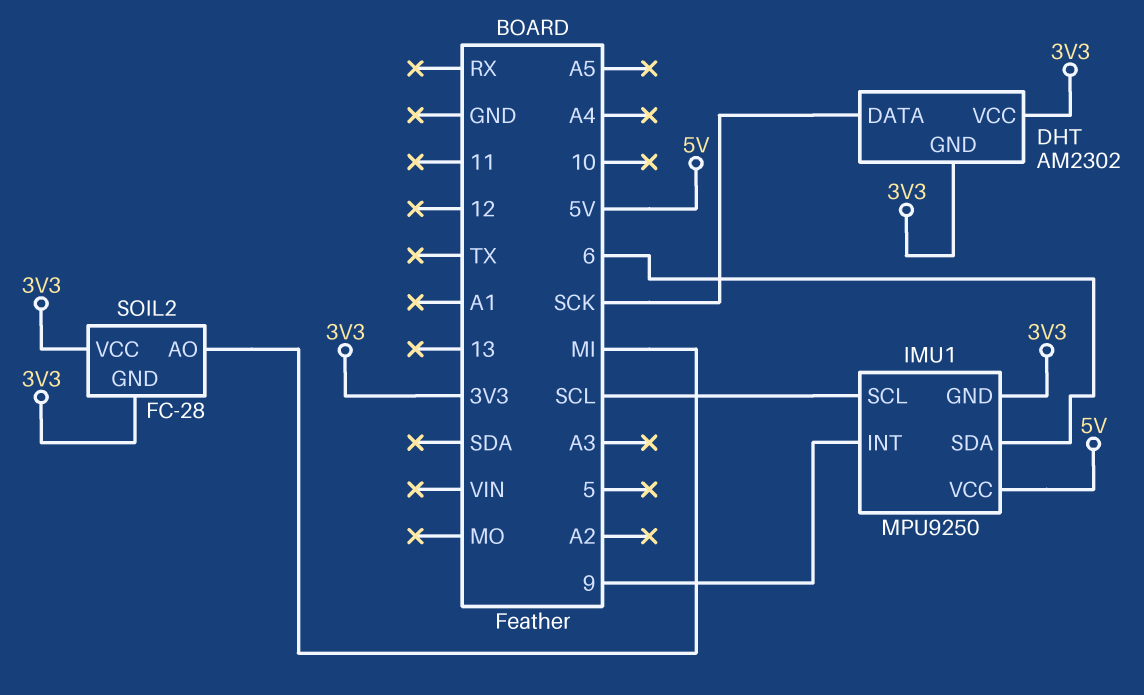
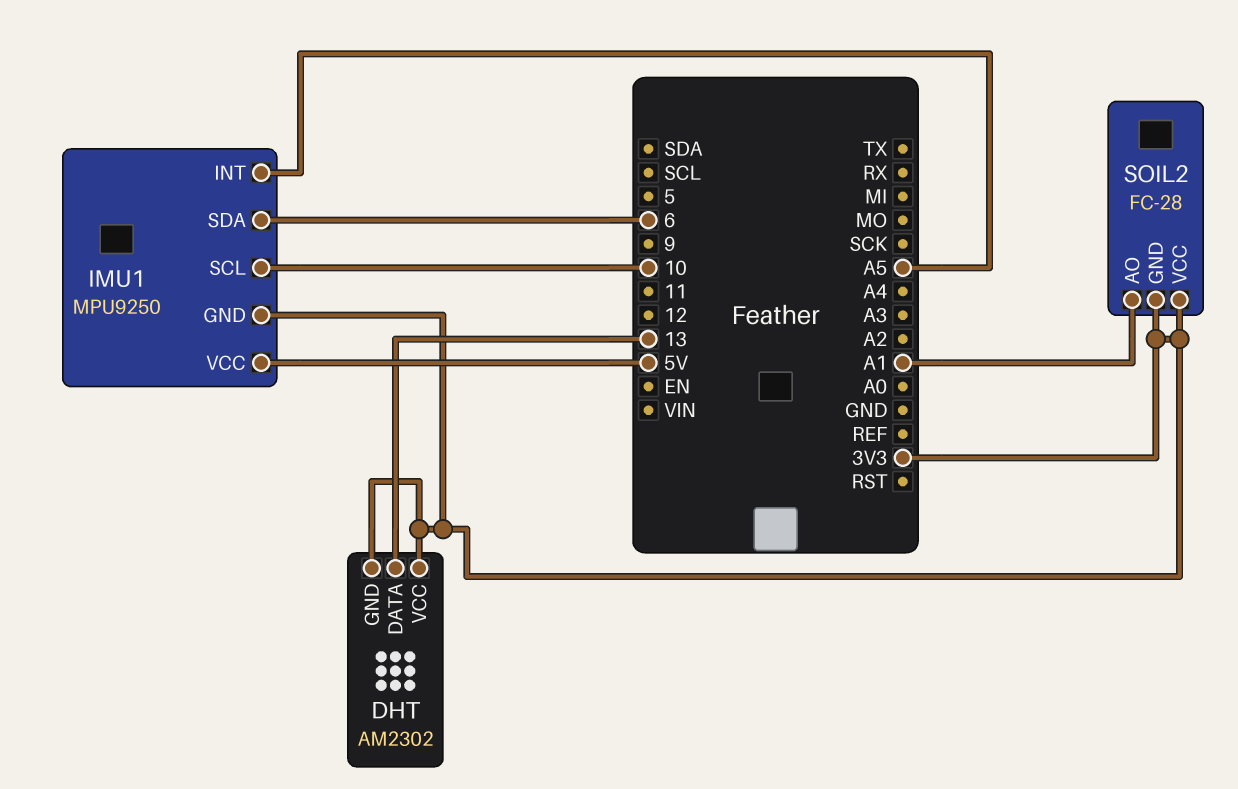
DHT pin DATA: SCK -> 13
IMU1 pin INT: 9 -> A5
IMU1 pin SCL: SCL -> 10
SOIL2 pin AO: MI -> A1

